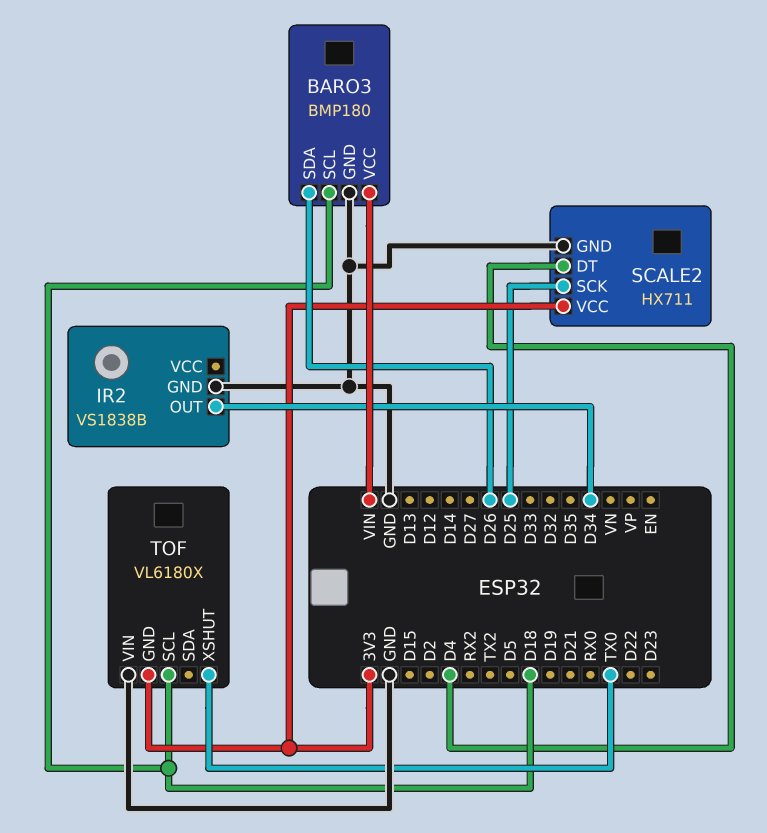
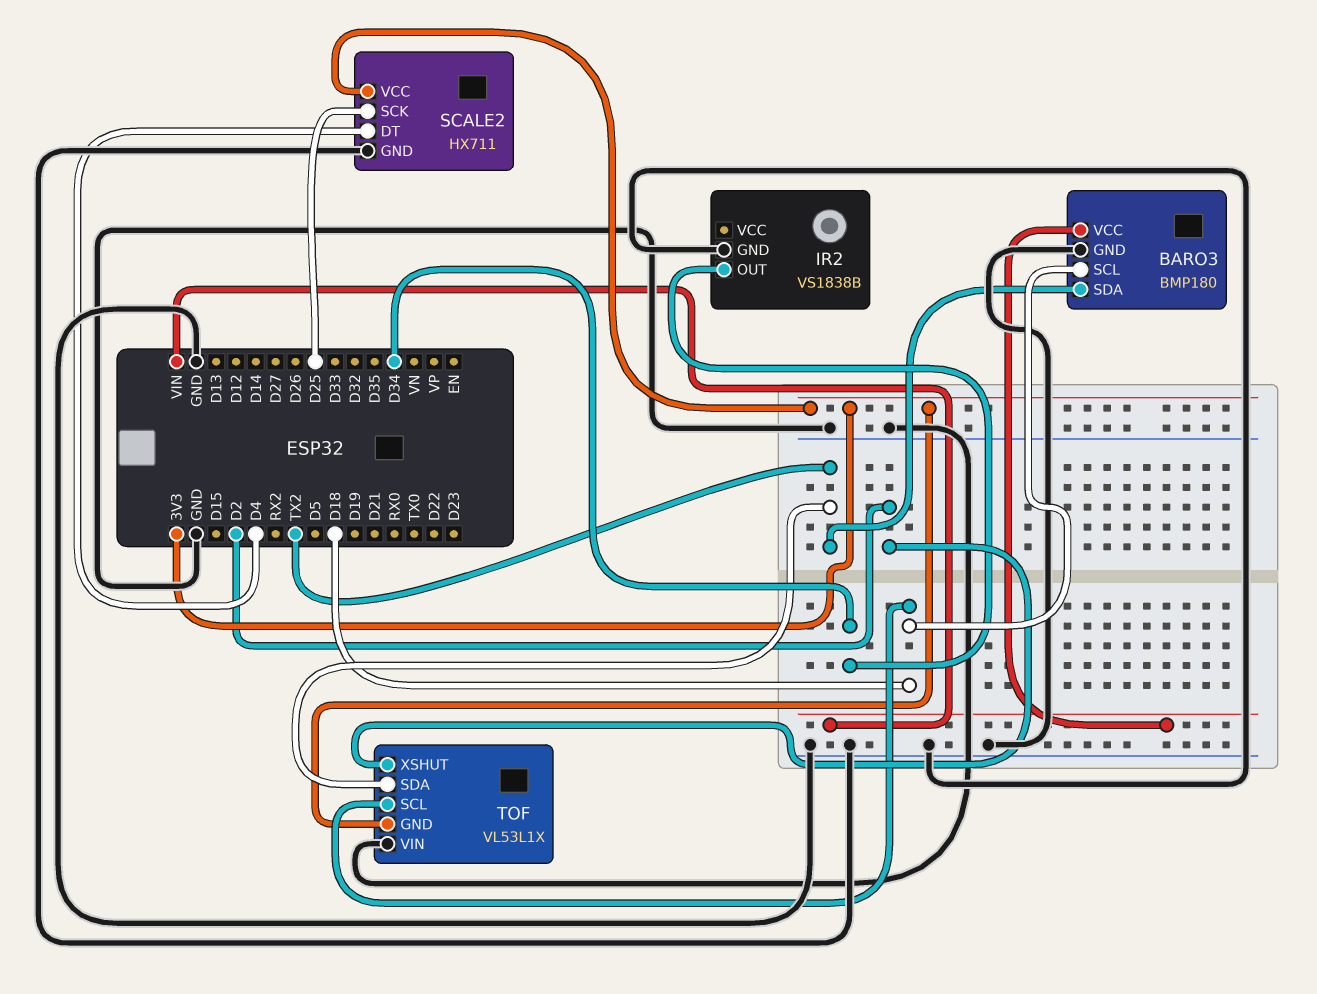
BARO3 pin SDA: D26 -> TX2
TOF: VL6180X -> VL53L1X
TOF pin SDA: none -> TX2
TOF pin XSHUT: TX0 -> D2

